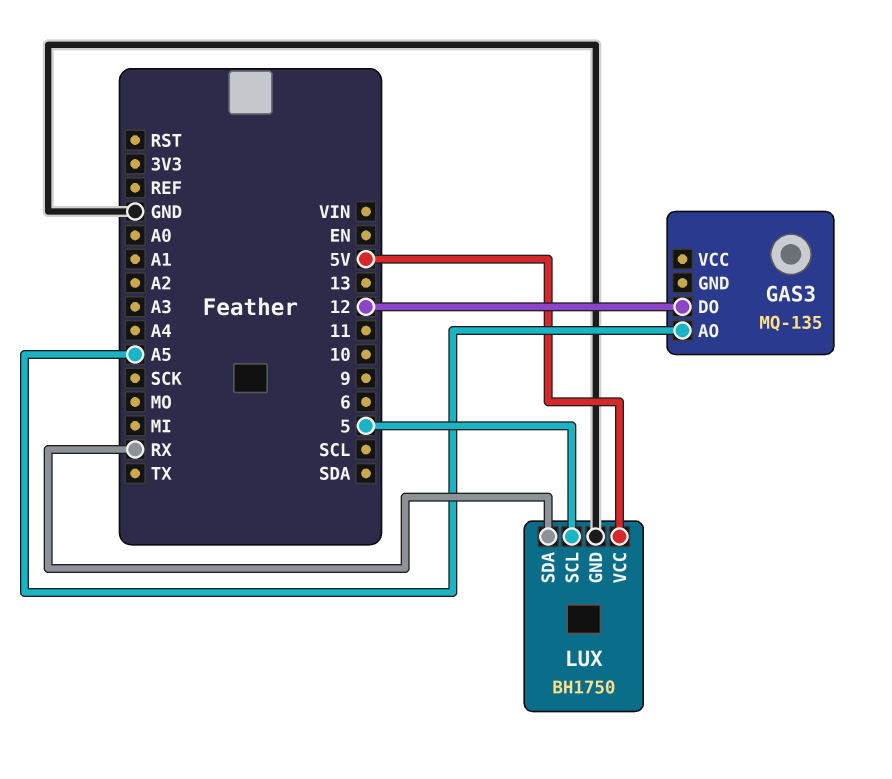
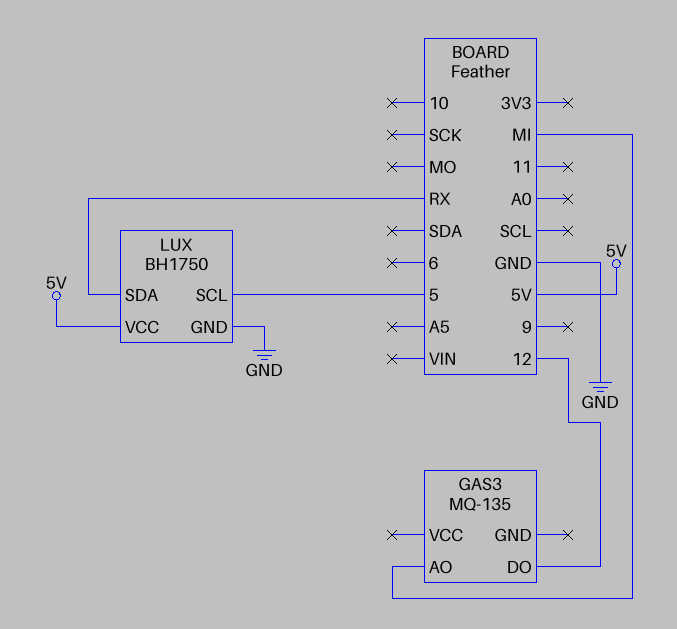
GAS3 pin AO: A5 -> MI

